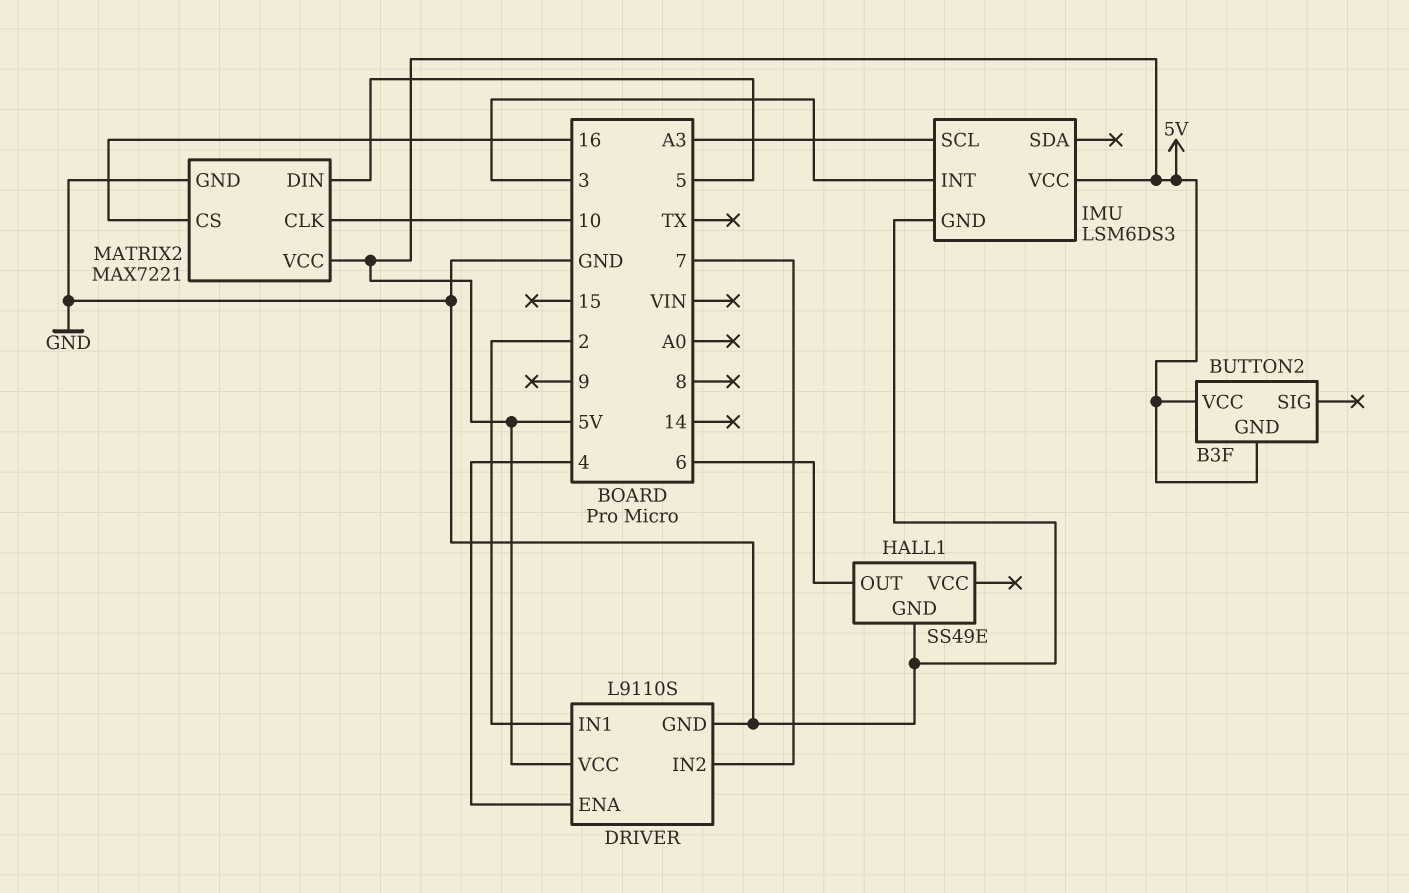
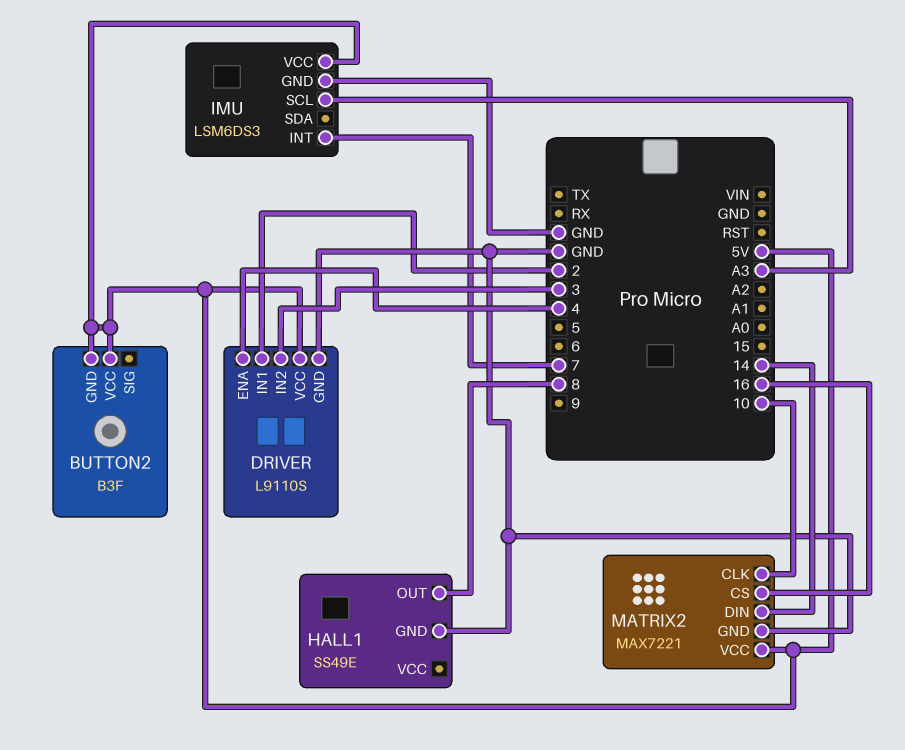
DRIVER pin IN2: 7 -> 3
HALL1 pin OUT: 6 -> 8
IMU pin INT: 3 -> 7
MATRIX2 pin DIN: 5 -> 14

